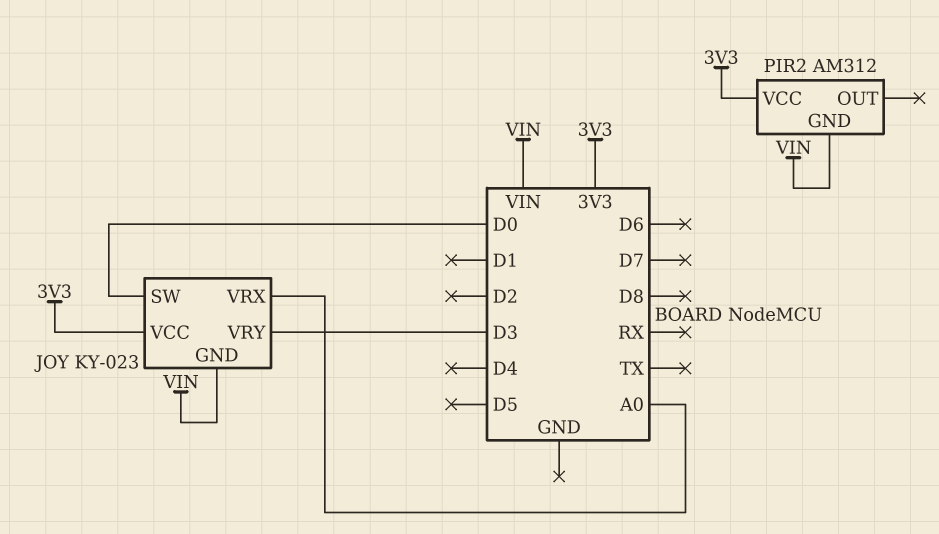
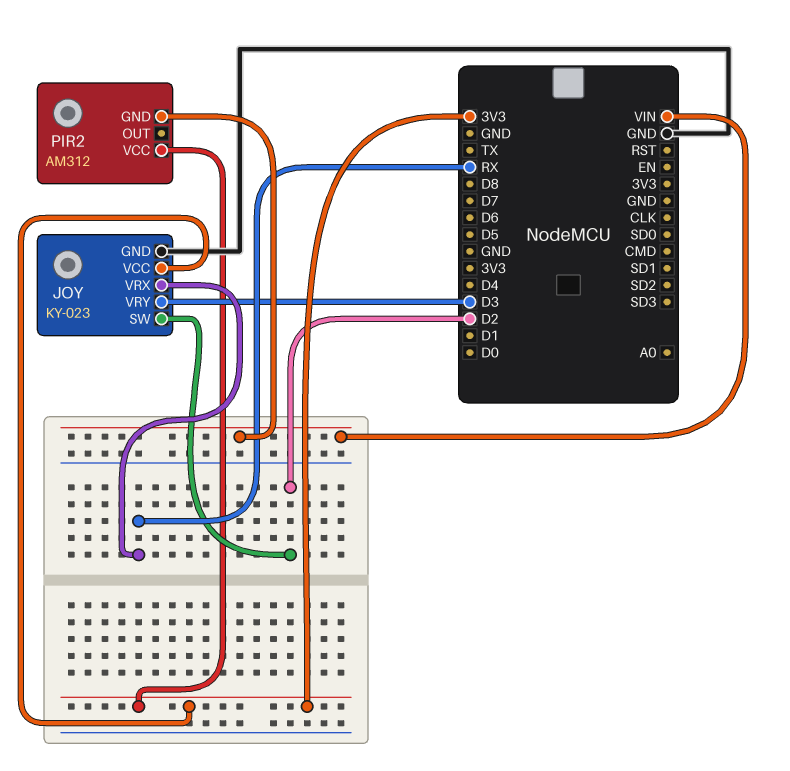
JOY pin GND: VIN -> GND
JOY pin SW: D0 -> D2
JOY pin VRX: A0 -> RX

